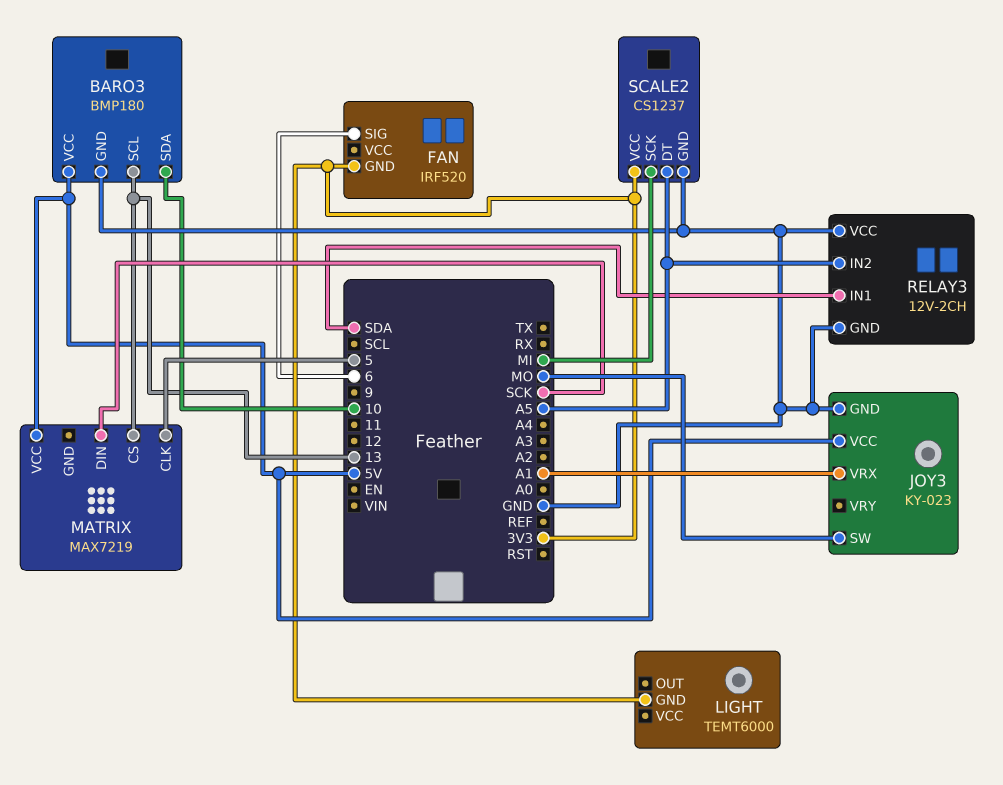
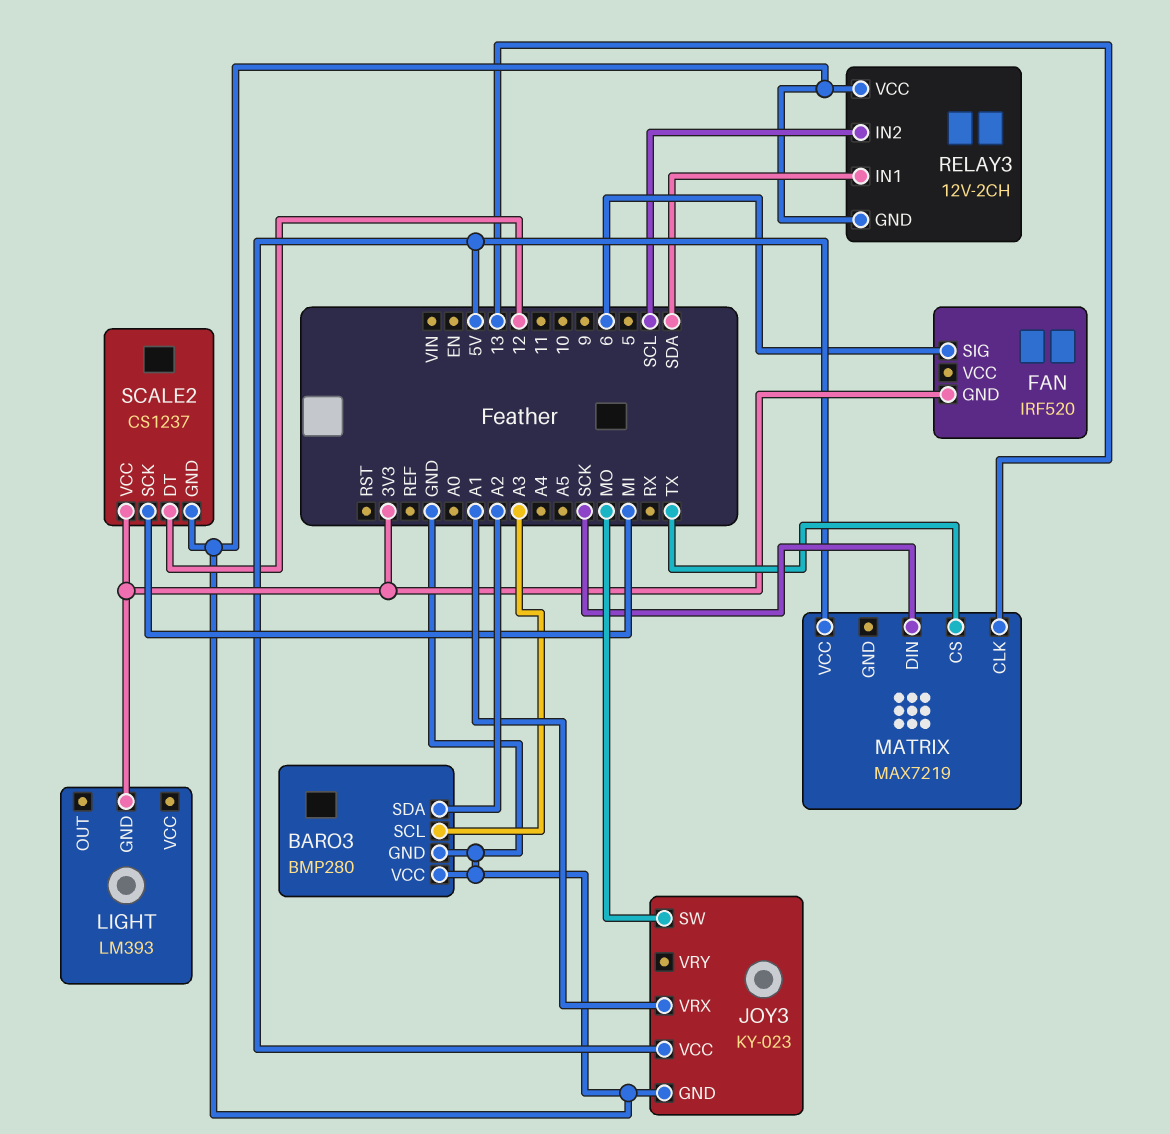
BARO3: BMP180 -> BMP280
BARO3 pin SCL: 13 -> A3
BARO3 pin SDA: 10 -> A2
BARO3 pin VCC: 5V -> GND
LIGHT: TEMT6000 -> LM393
MATRIX pin CLK: 5 -> 13
MATRIX pin CS: 13 -> TX
RELAY3 pin IN2: A5 -> SCL
SCALE2 pin DT: A5 -> 12

